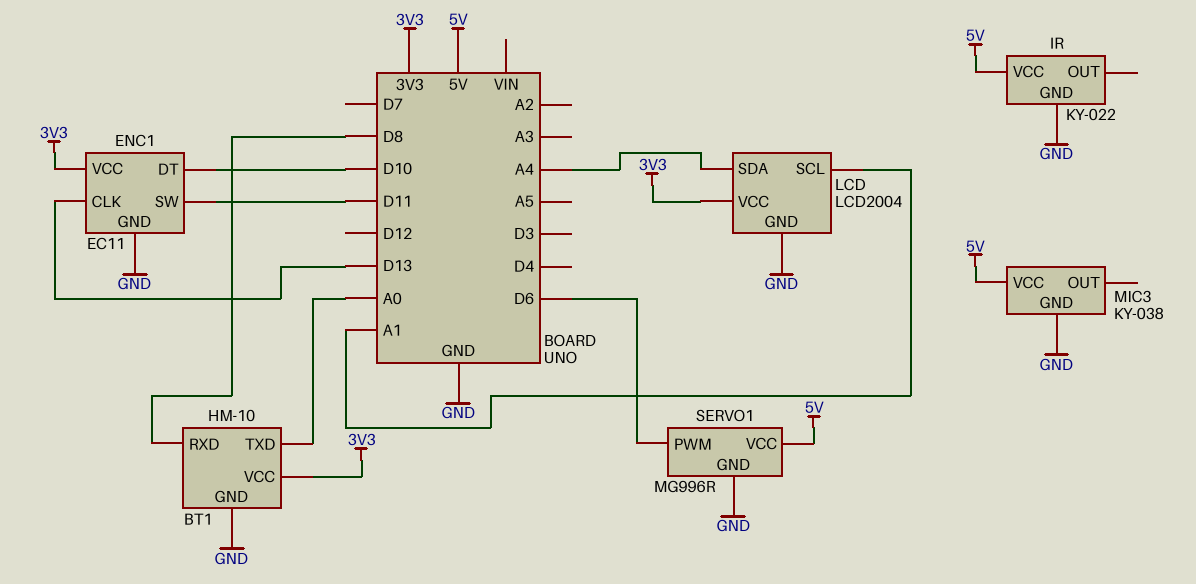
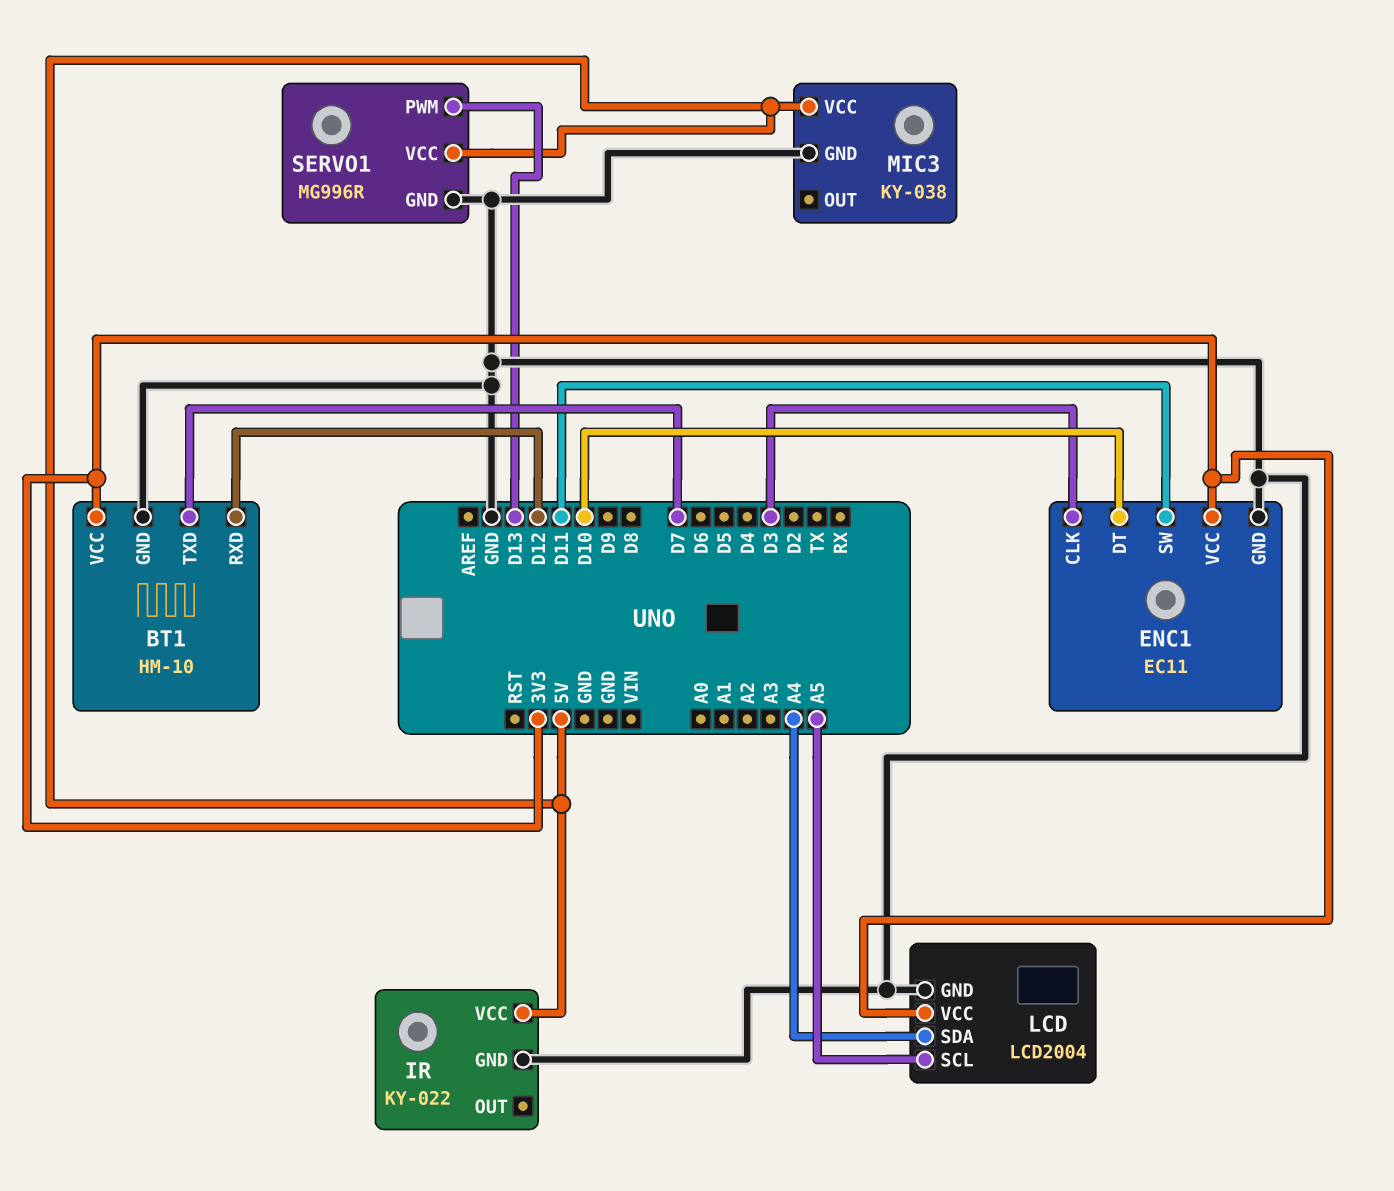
BT1 pin RXD: D8 -> D12
BT1 pin TXD: A0 -> D7
ENC1 pin CLK: D13 -> D3
LCD pin SCL: A1 -> A5
SERVO1 pin PWM: D6 -> D13

